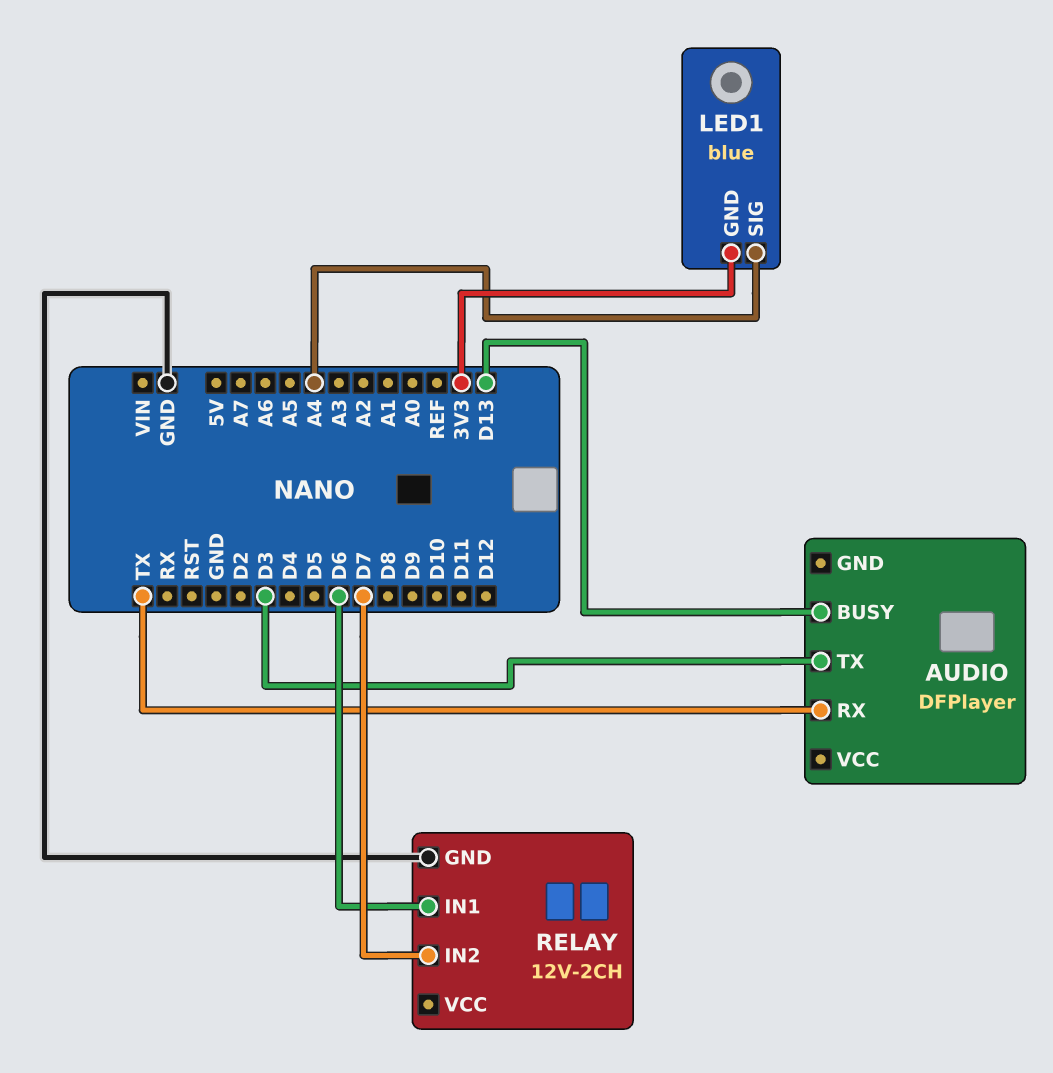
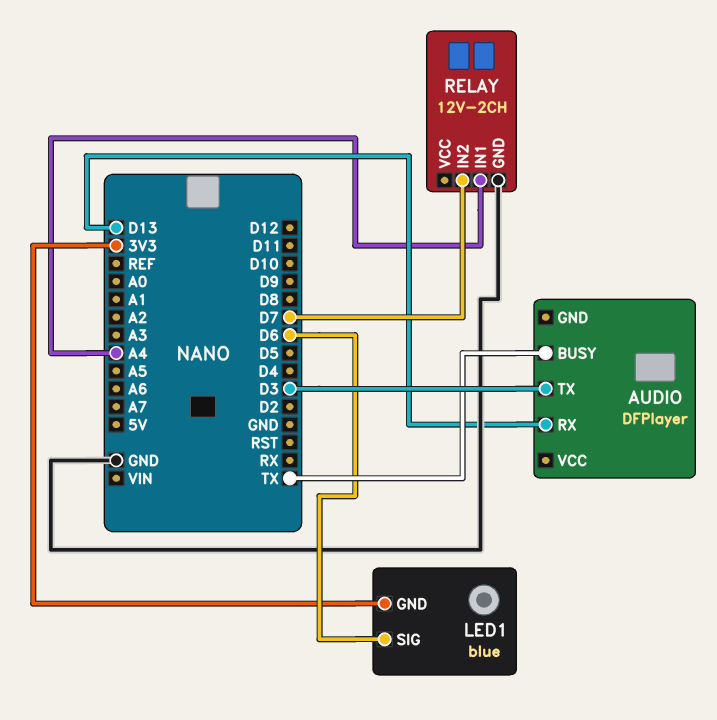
AUDIO pin BUSY: D13 -> TX
AUDIO pin RX: TX -> D13
LED1 pin SIG: A4 -> D6
RELAY pin IN1: D6 -> A4

